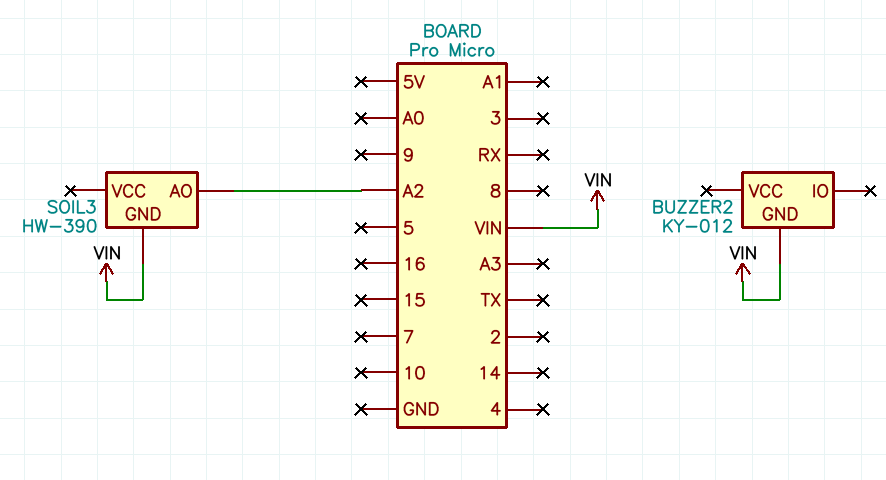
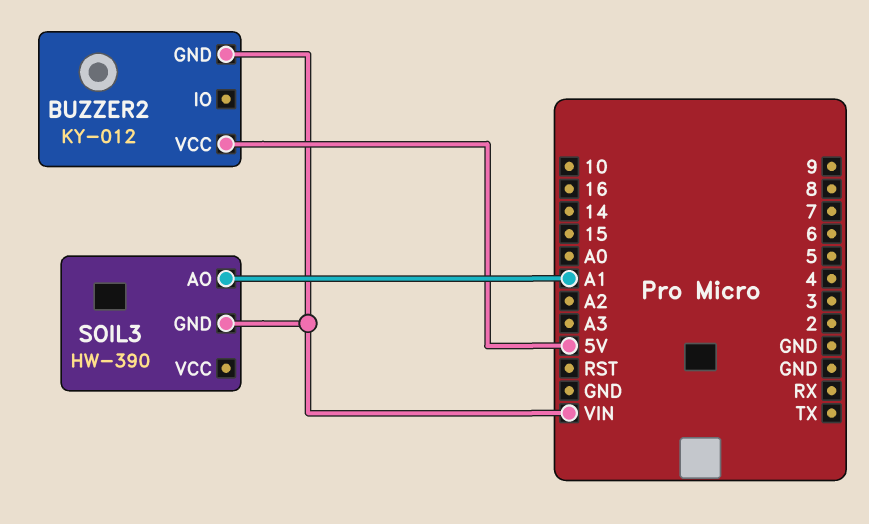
BUZZER2 pin VCC: none -> 5V
SOIL3 pin AO: A2 -> A1

